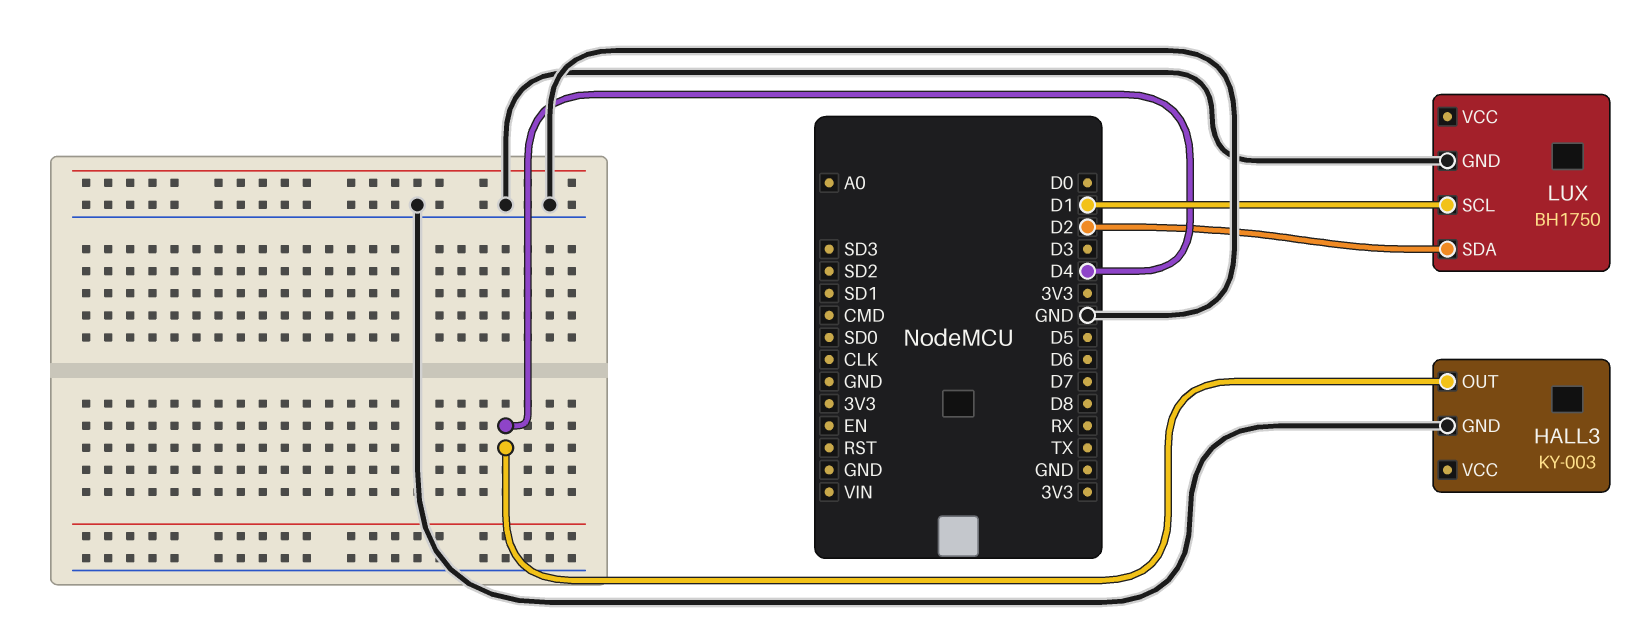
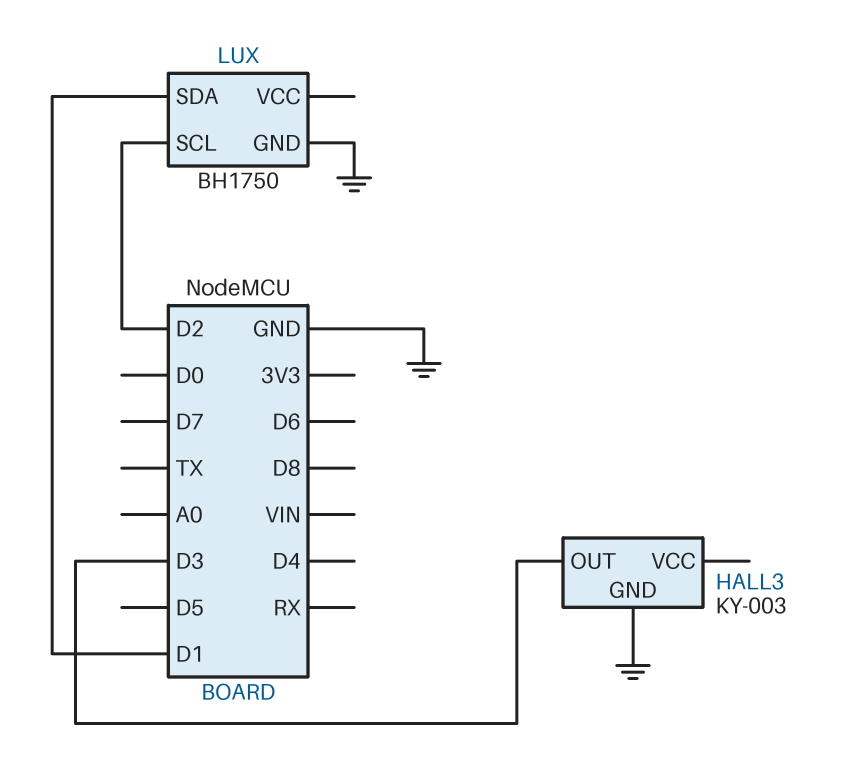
HALL3 pin OUT: D4 -> D3
LUX pin SCL: D1 -> D2
LUX pin SDA: D2 -> D1

